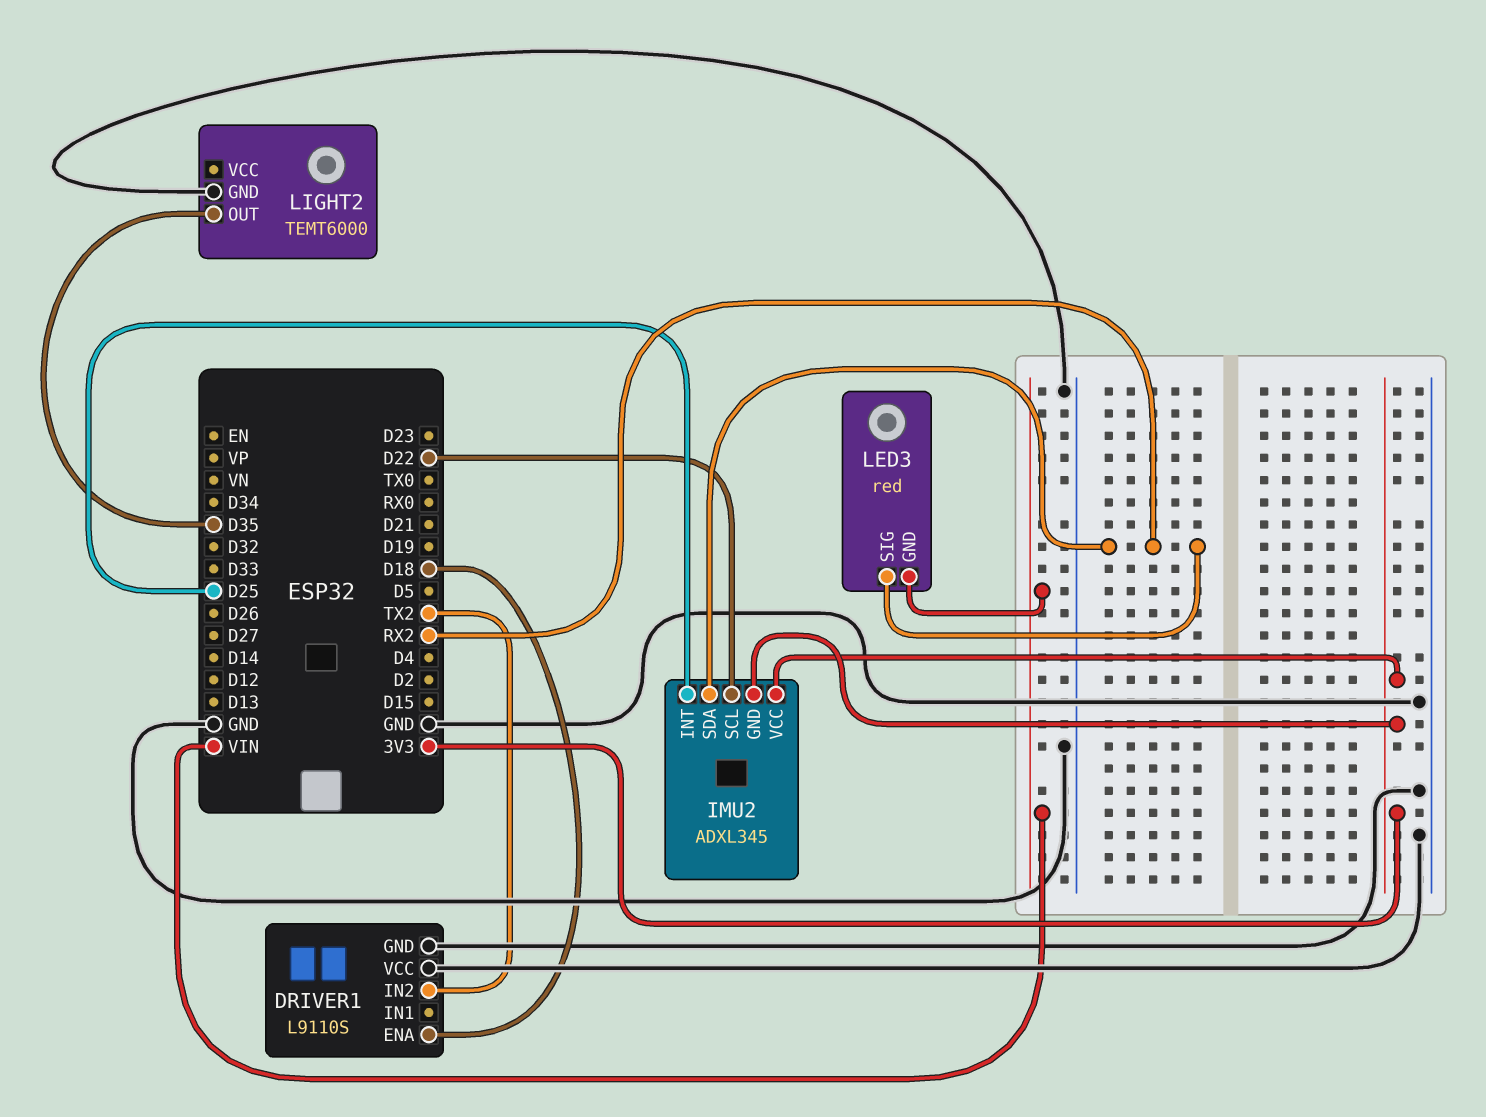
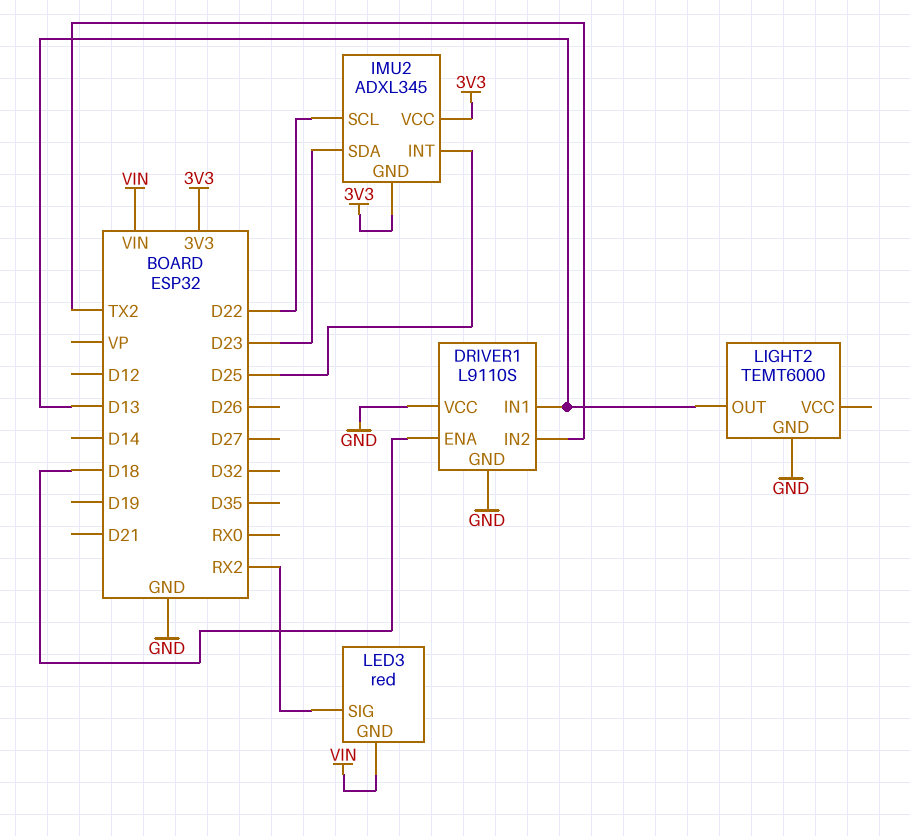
DRIVER1 pin IN1: none -> D13
IMU2 pin SDA: RX2 -> D23
LIGHT2 pin OUT: D35 -> D13

